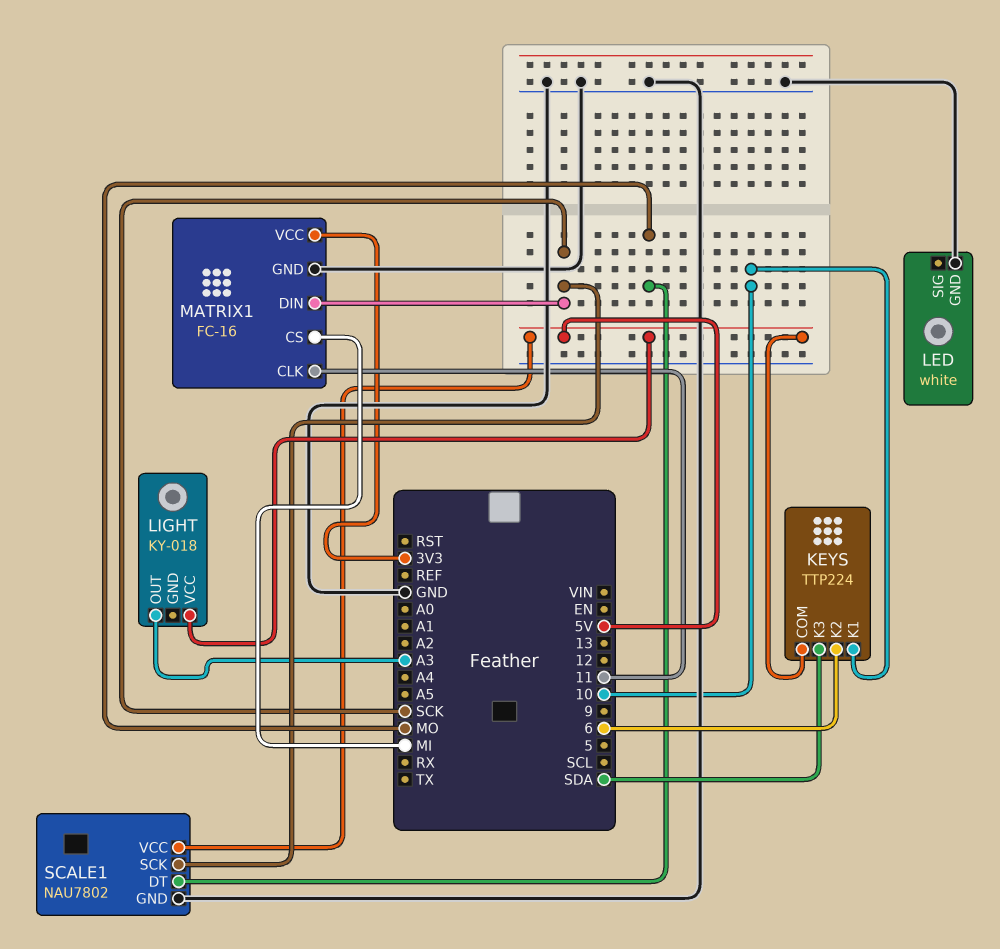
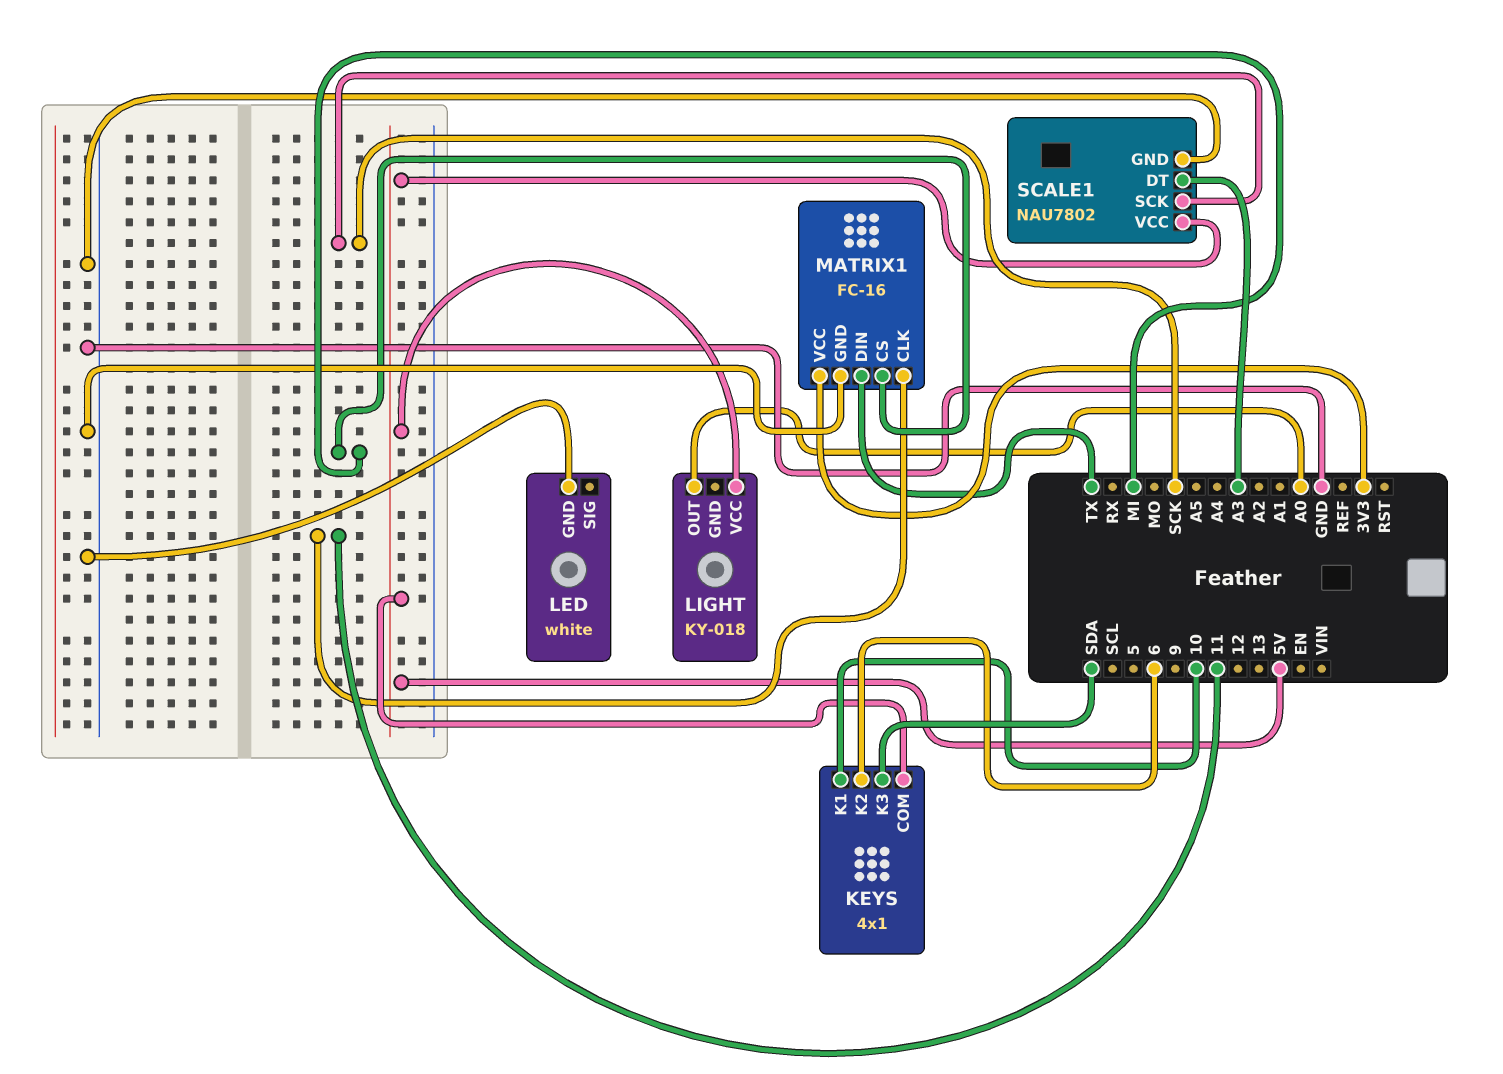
KEYS: TTP224 -> 4x1
LIGHT pin OUT: A3 -> A0
MATRIX1 pin DIN: SCK -> TX
SCALE1 pin DT: MO -> A3

